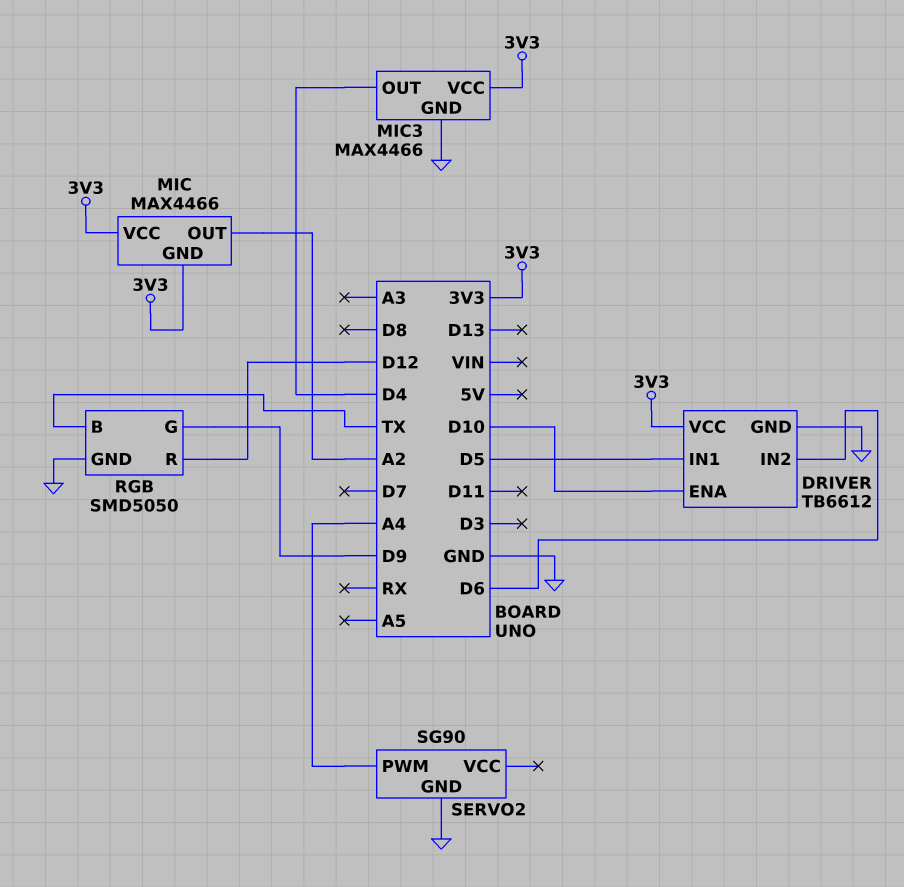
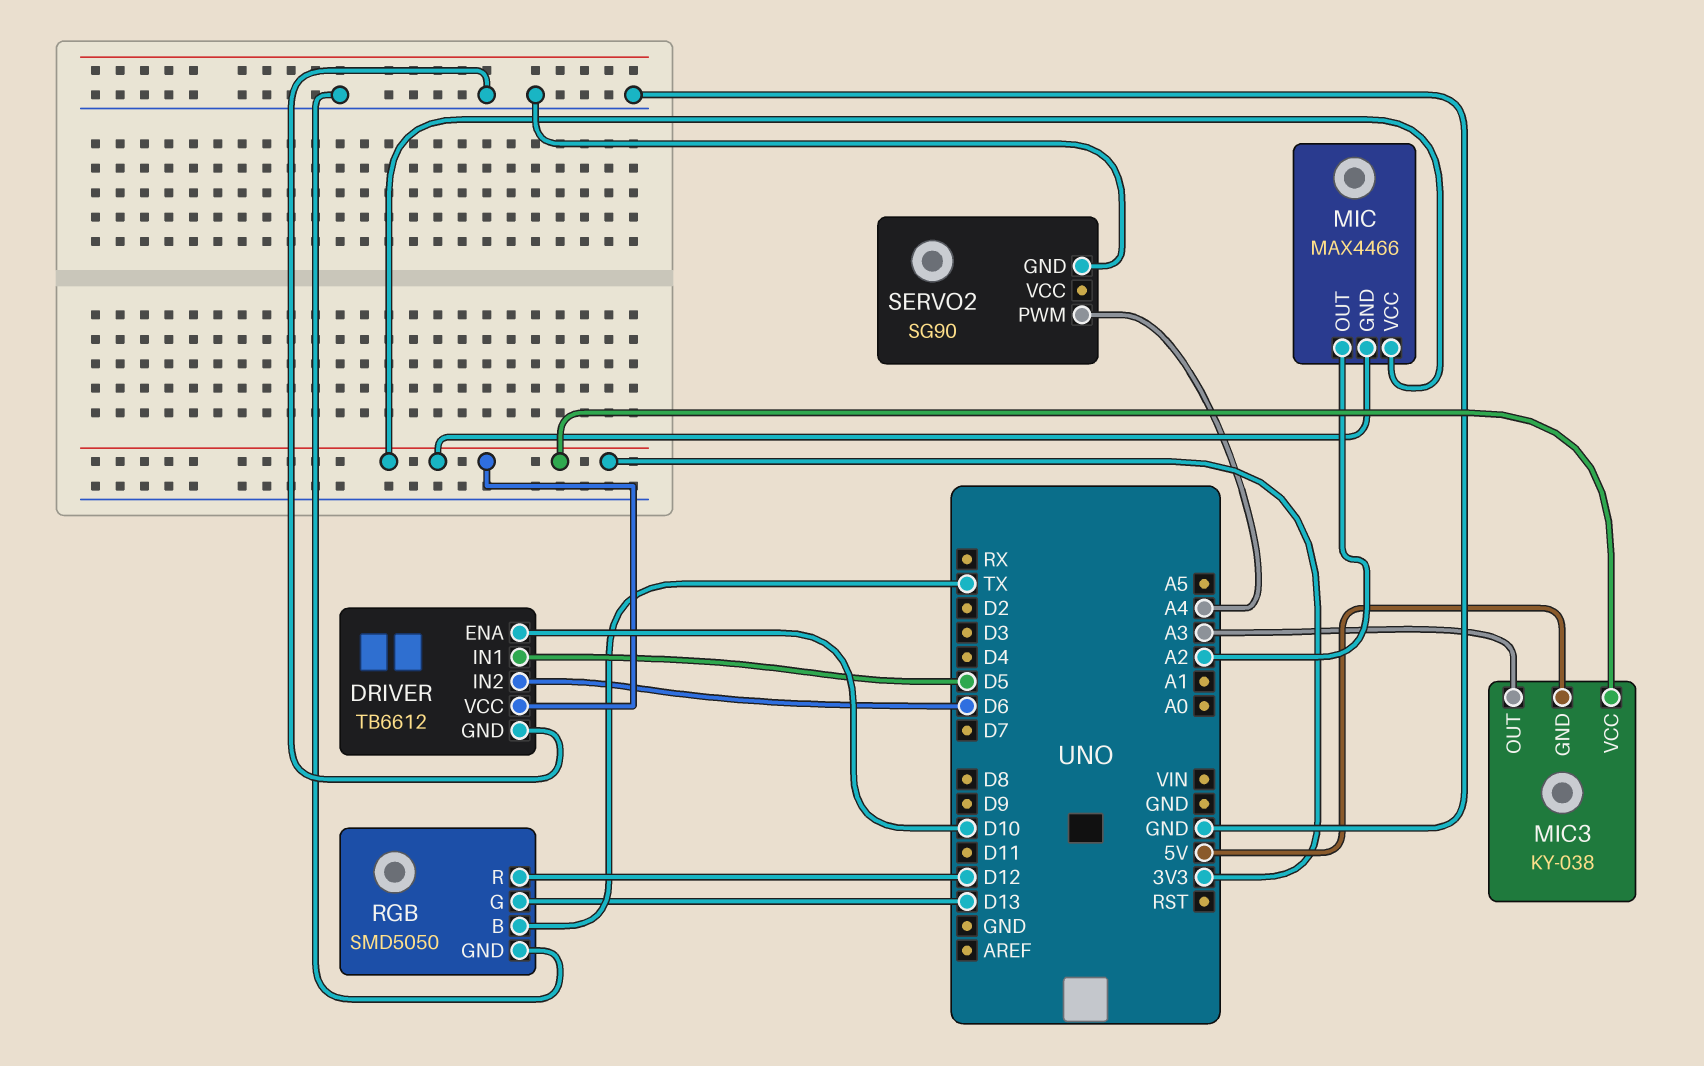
MIC3: MAX4466 -> KY-038
MIC3 pin GND: GND -> 5V
MIC3 pin OUT: D4 -> A3
RGB pin G: D9 -> D13

